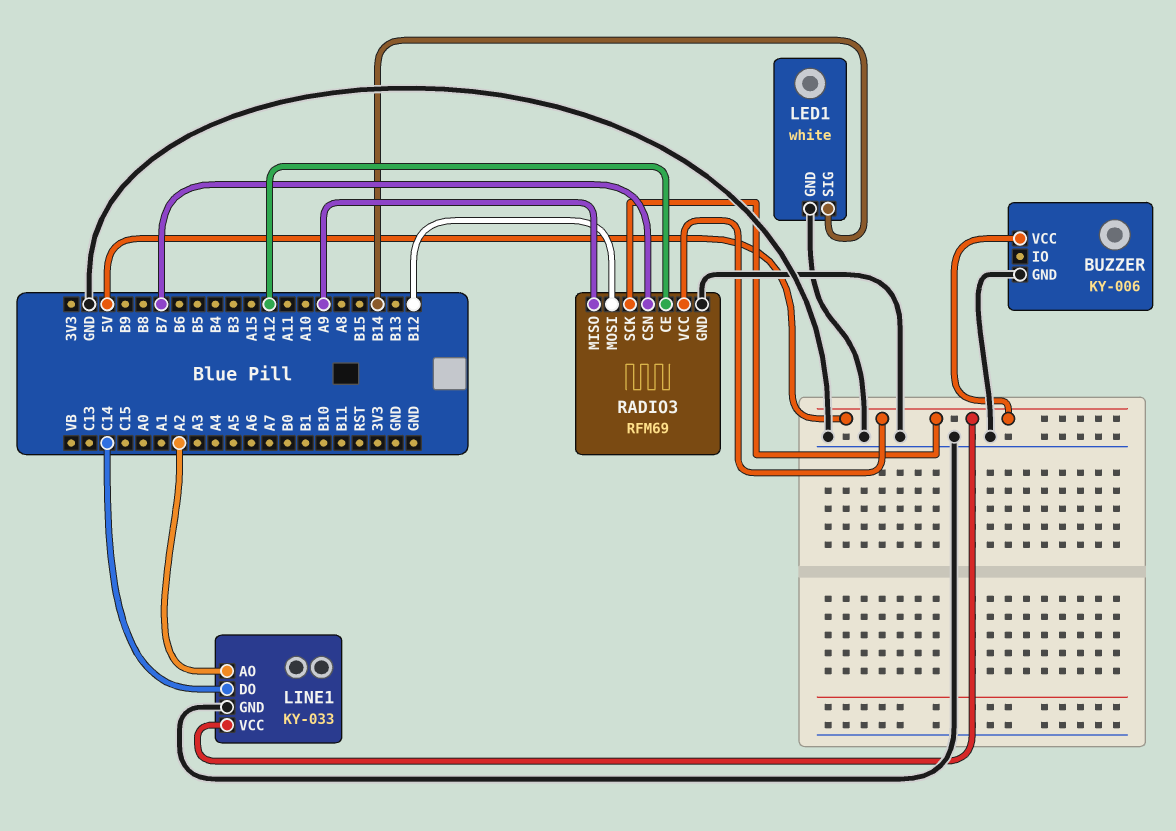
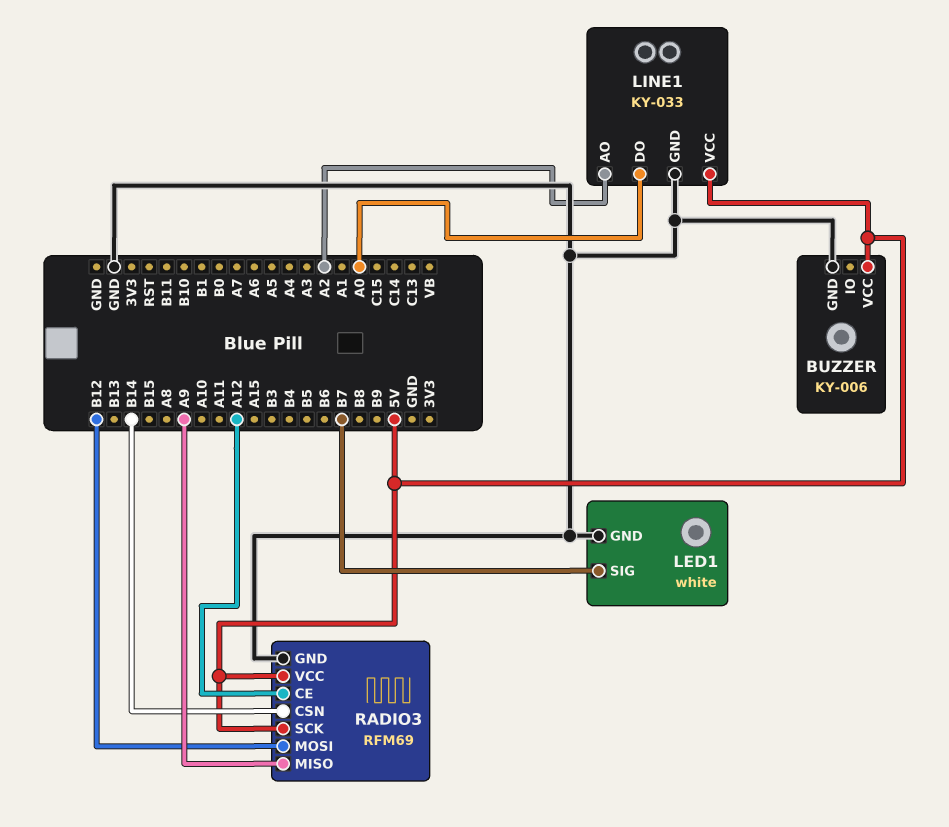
LED1 pin SIG: B14 -> B7
LINE1 pin DO: C14 -> A0
RADIO3 pin CSN: B7 -> B14

